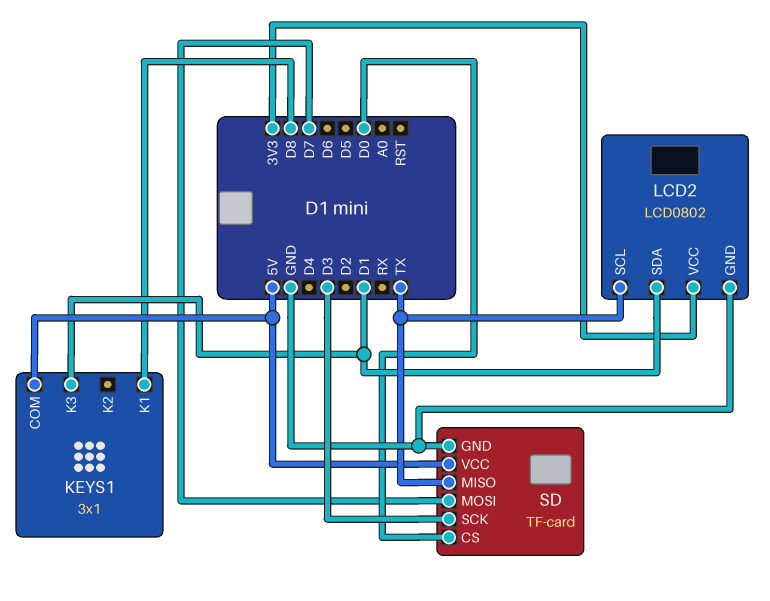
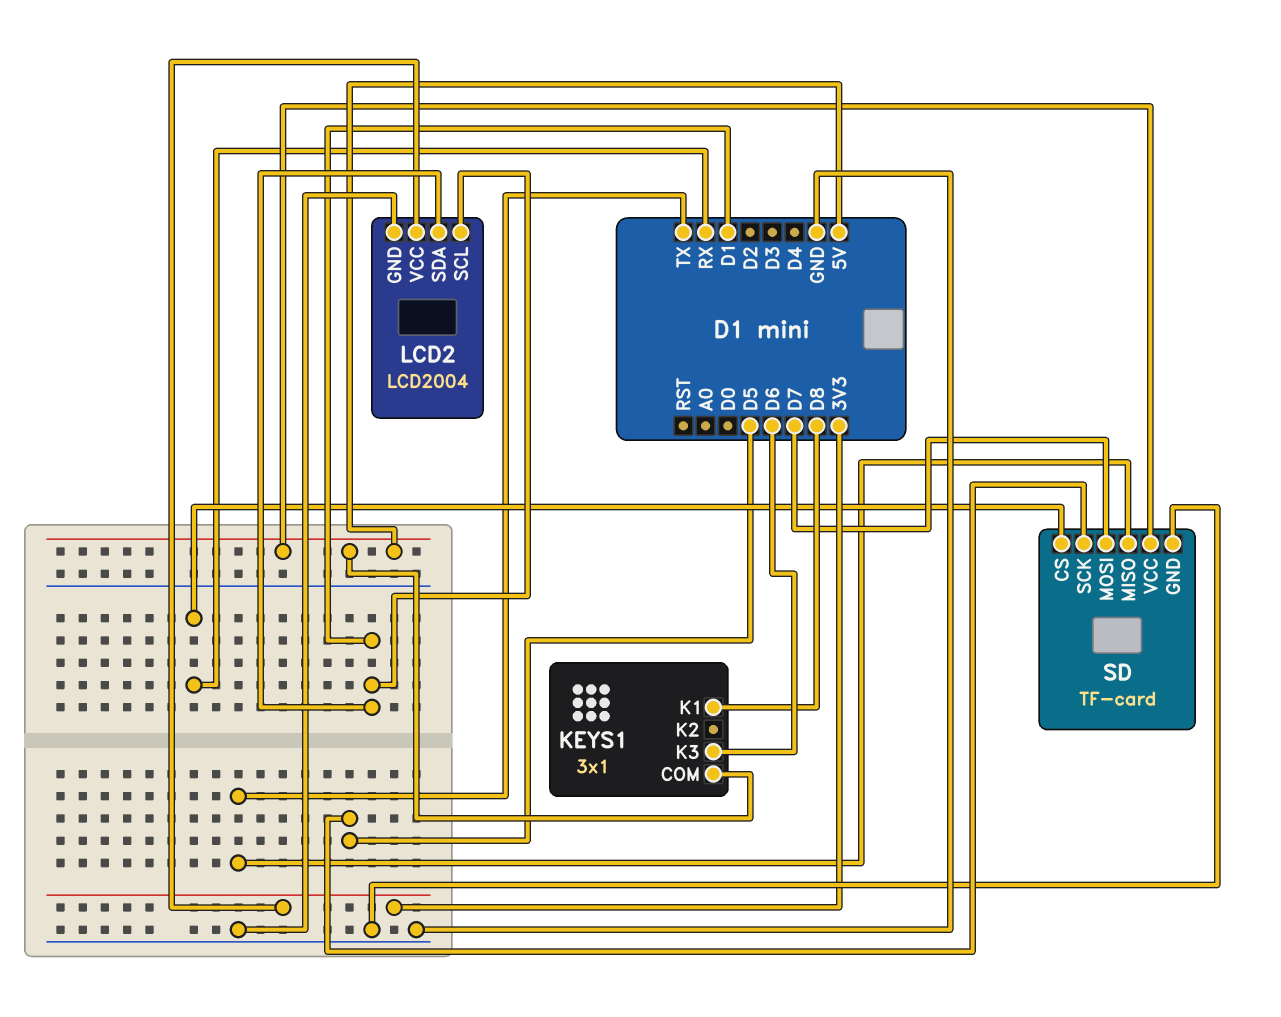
KEYS1 pin K3: D1 -> D6
LCD2: LCD0802 -> LCD2004
LCD2 pin SCL: TX -> D1
SD pin CS: D0 -> RX
SD pin SCK: D3 -> D5

